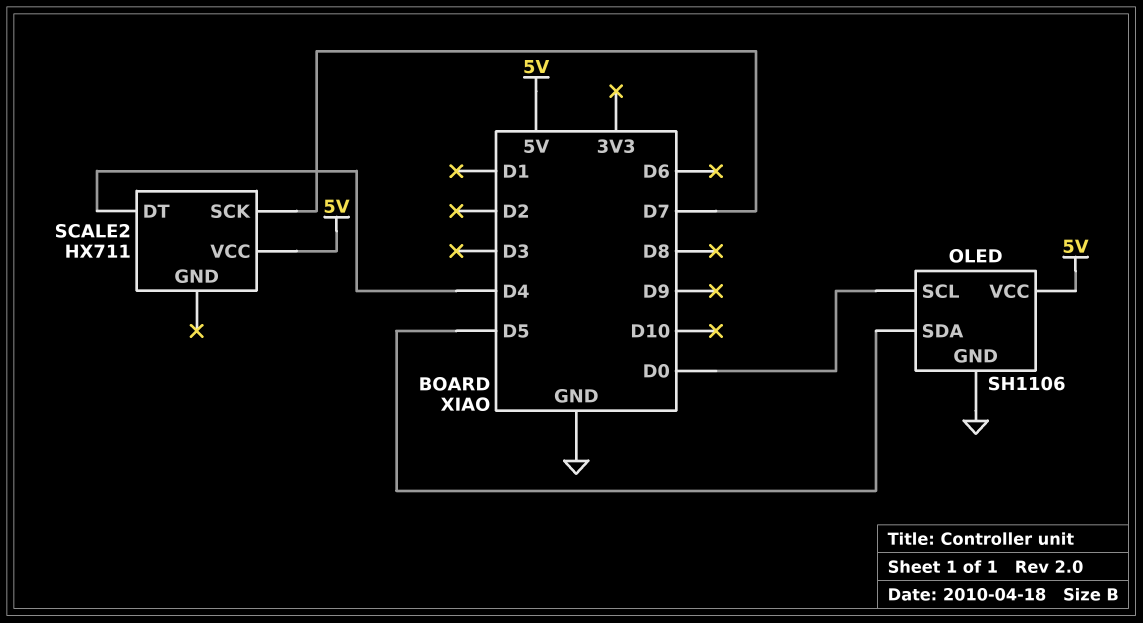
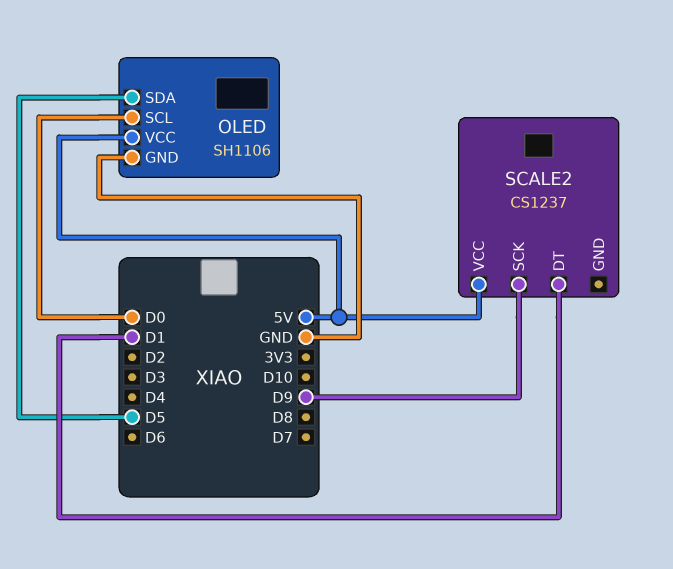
SCALE2: HX711 -> CS1237
SCALE2 pin DT: D4 -> D1
SCALE2 pin SCK: D7 -> D9

